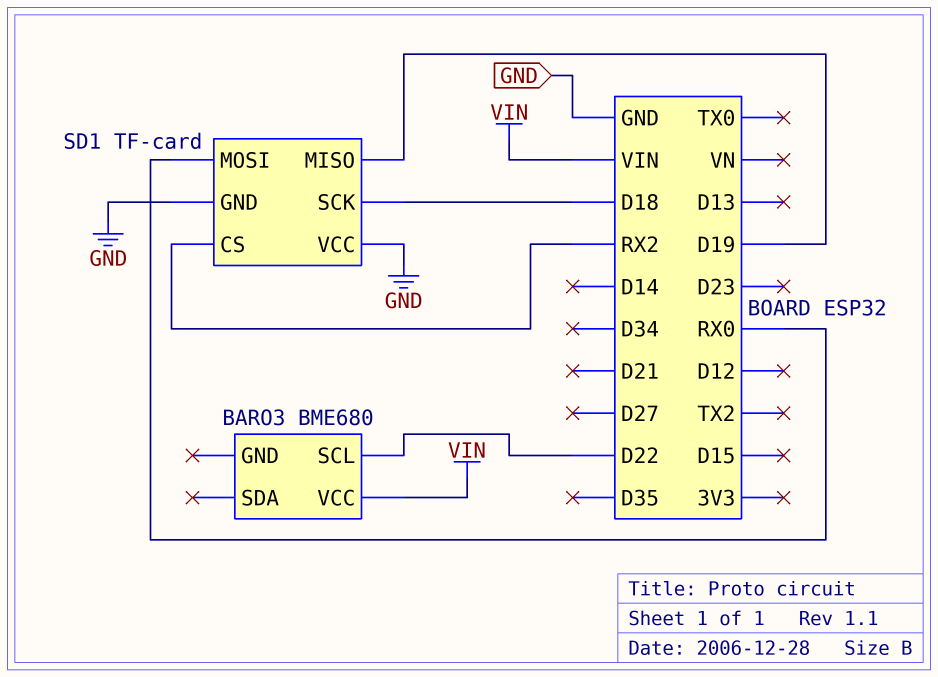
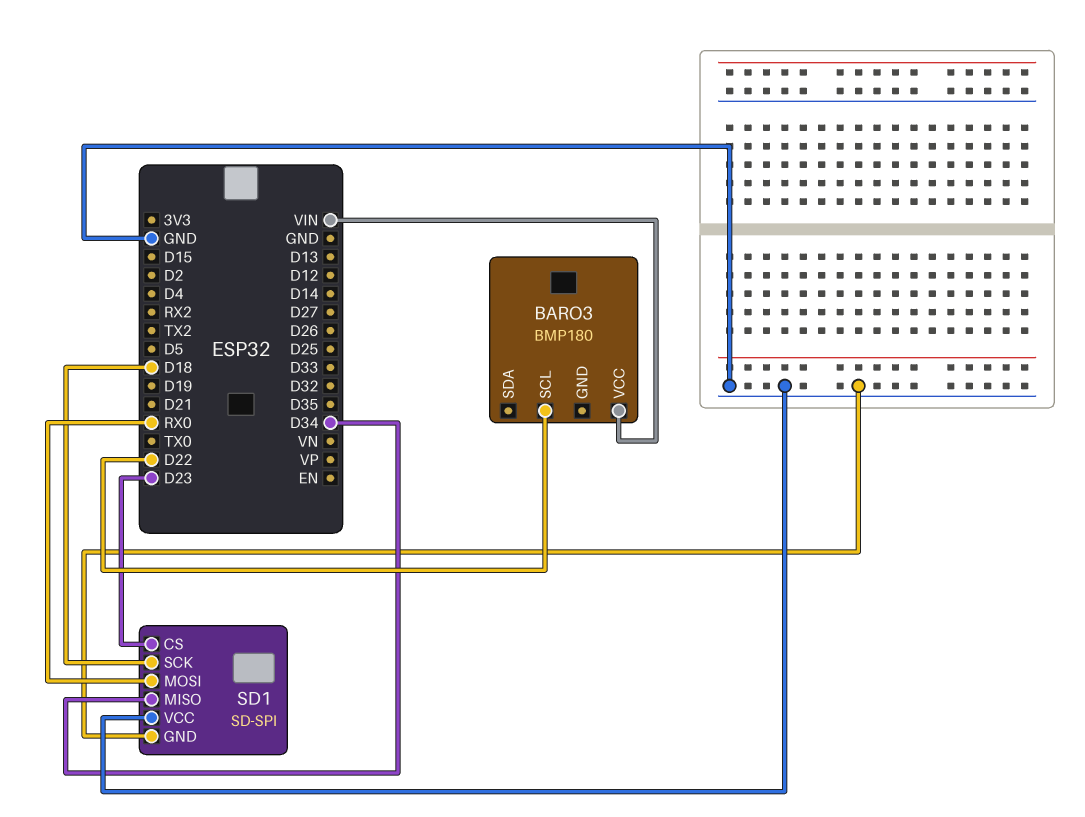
BARO3: BME680 -> BMP180
SD1: TF-card -> SD-SPI
SD1 pin CS: RX2 -> D23
SD1 pin MISO: D19 -> D34

